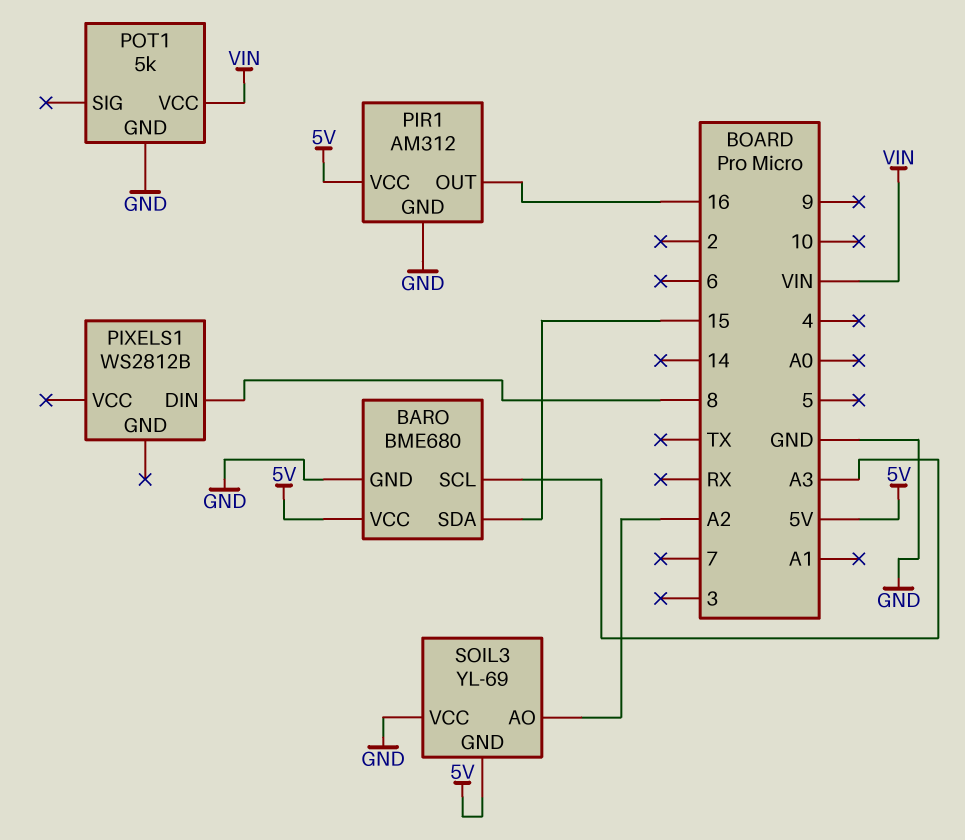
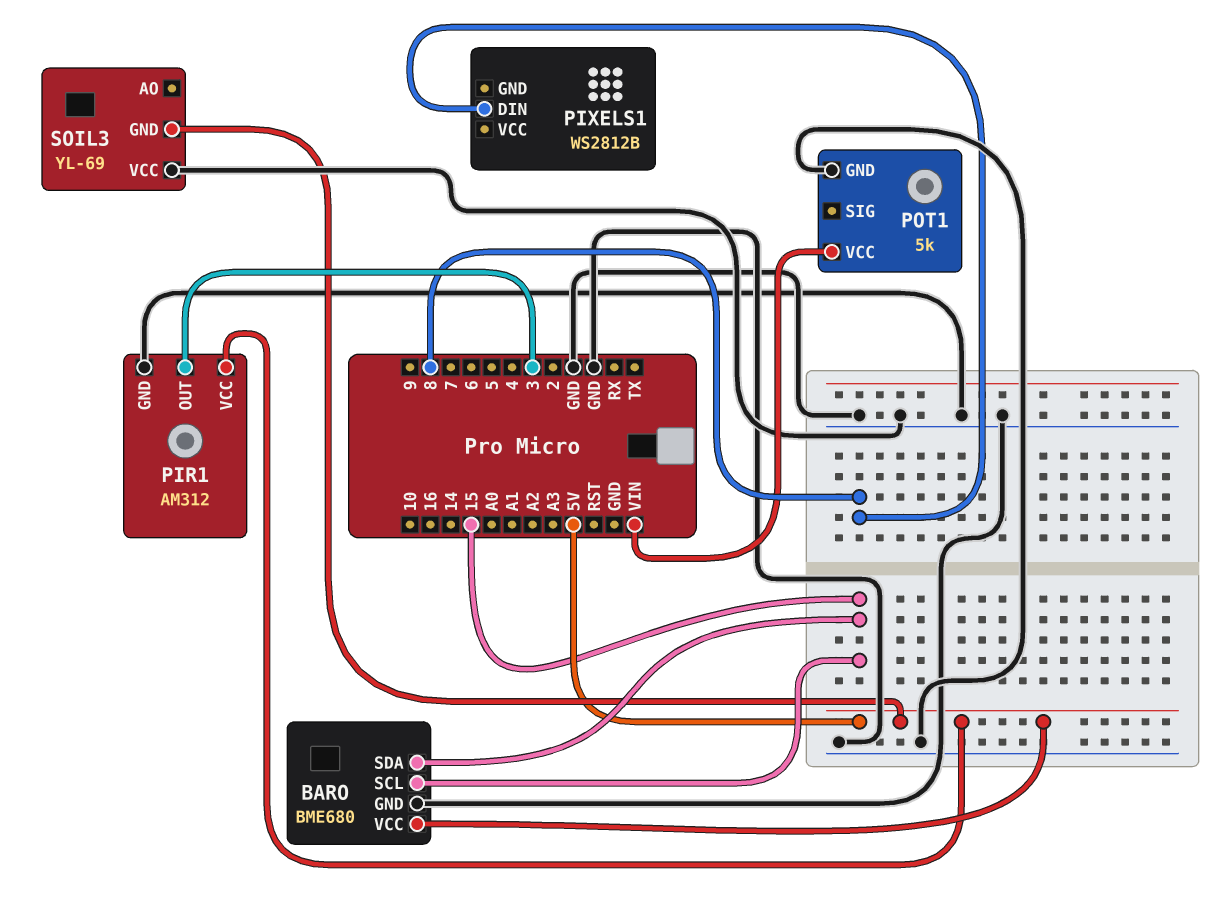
BARO pin SCL: A3 -> 15
PIR1 pin OUT: 16 -> 3
SOIL3 pin AO: A2 -> none

